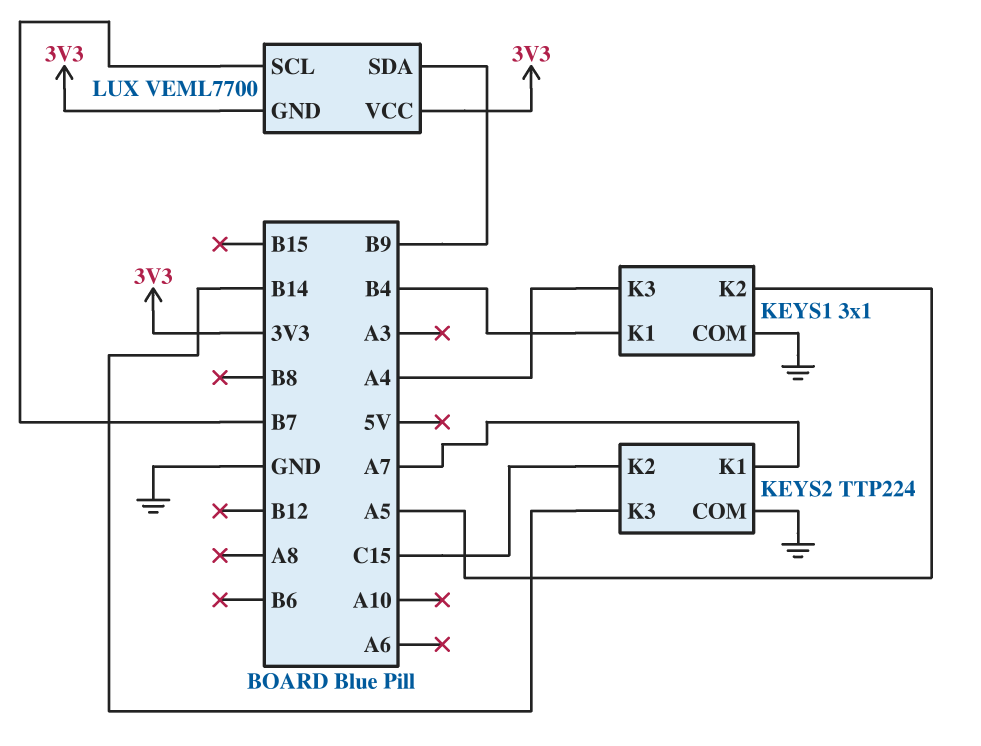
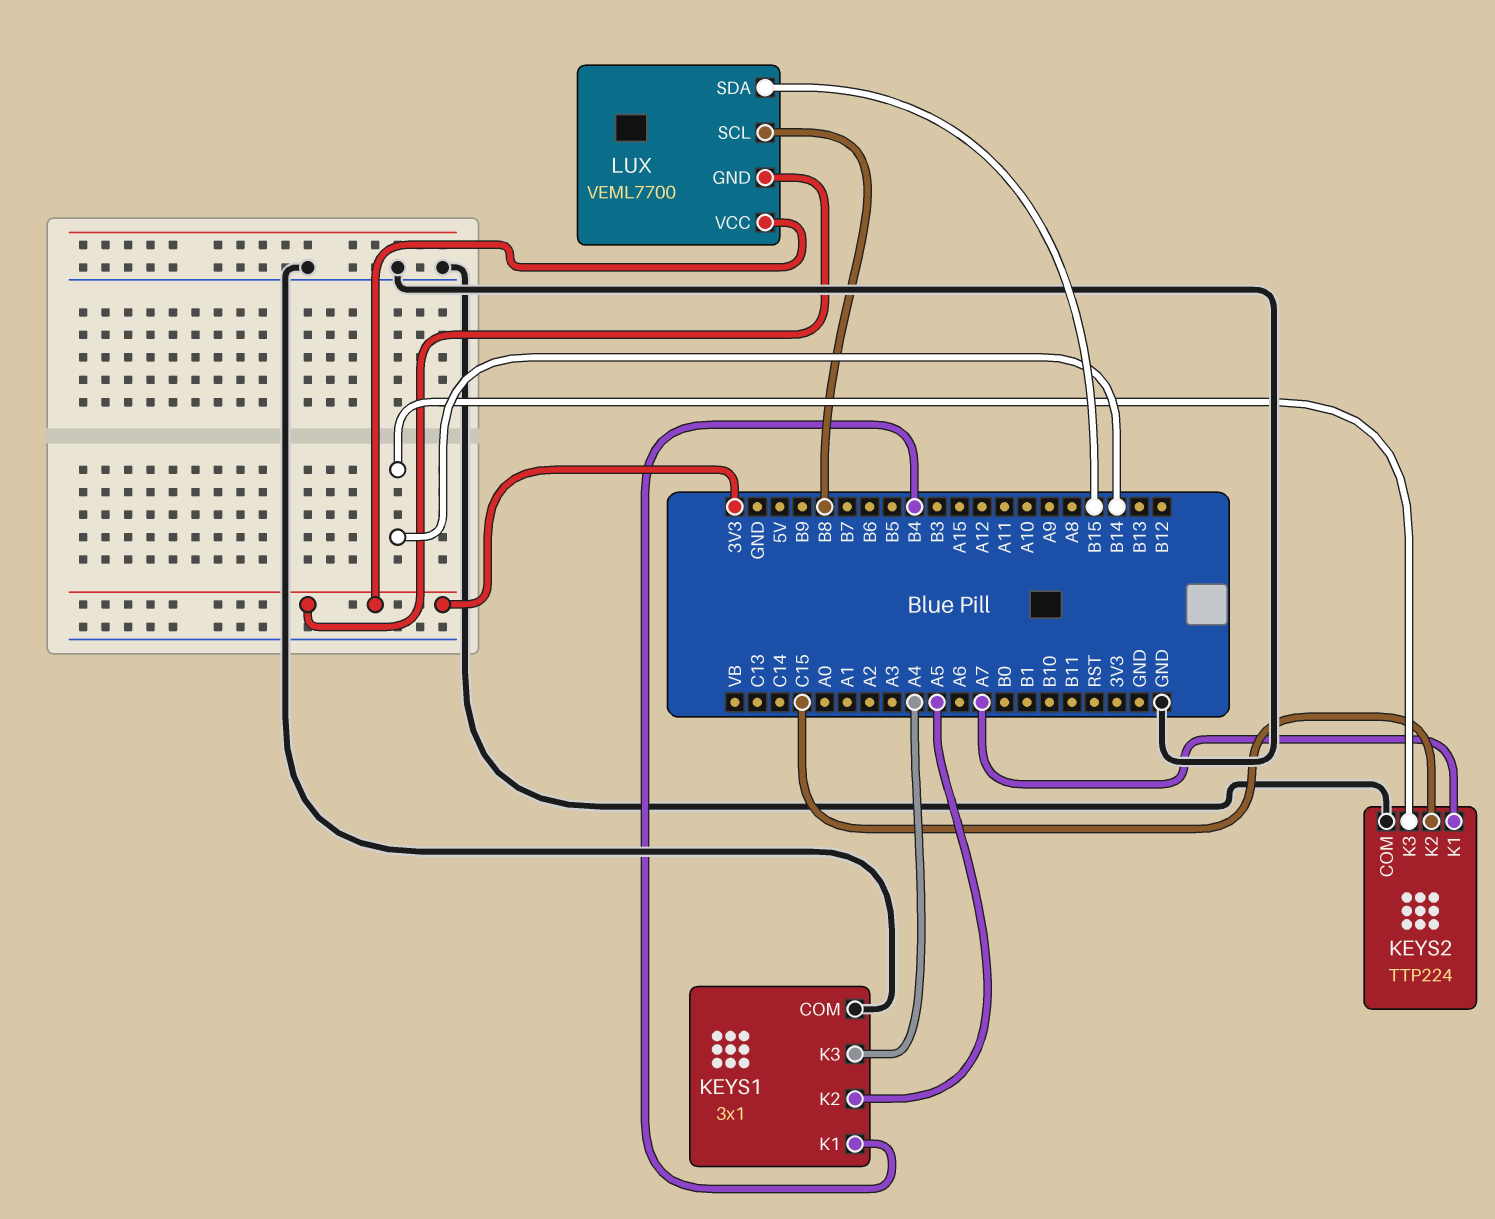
LUX pin SCL: B7 -> B8
LUX pin SDA: B9 -> B15

